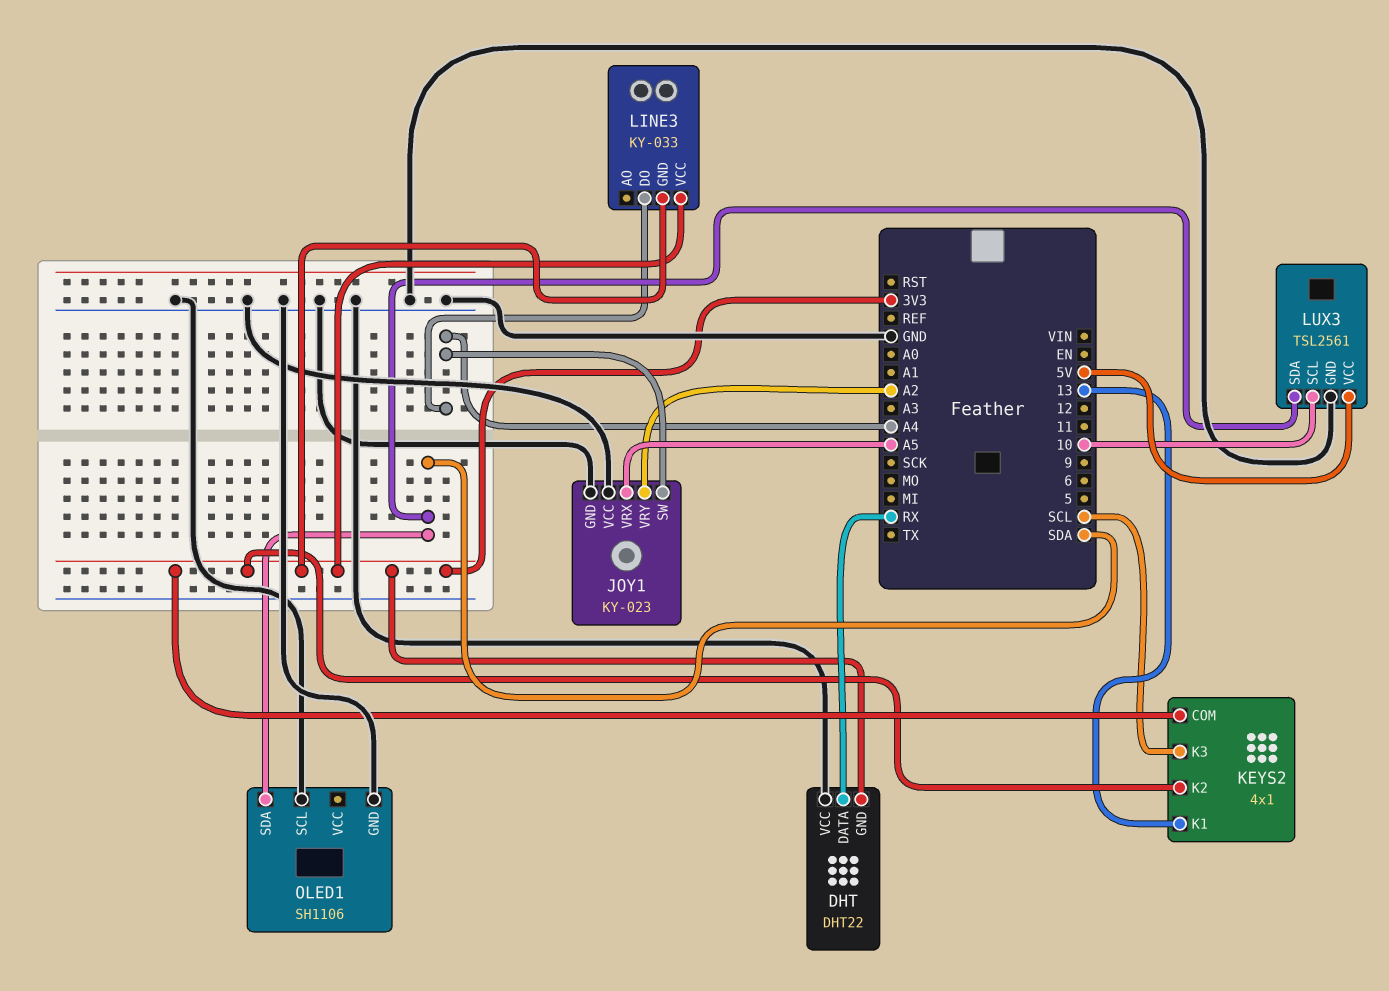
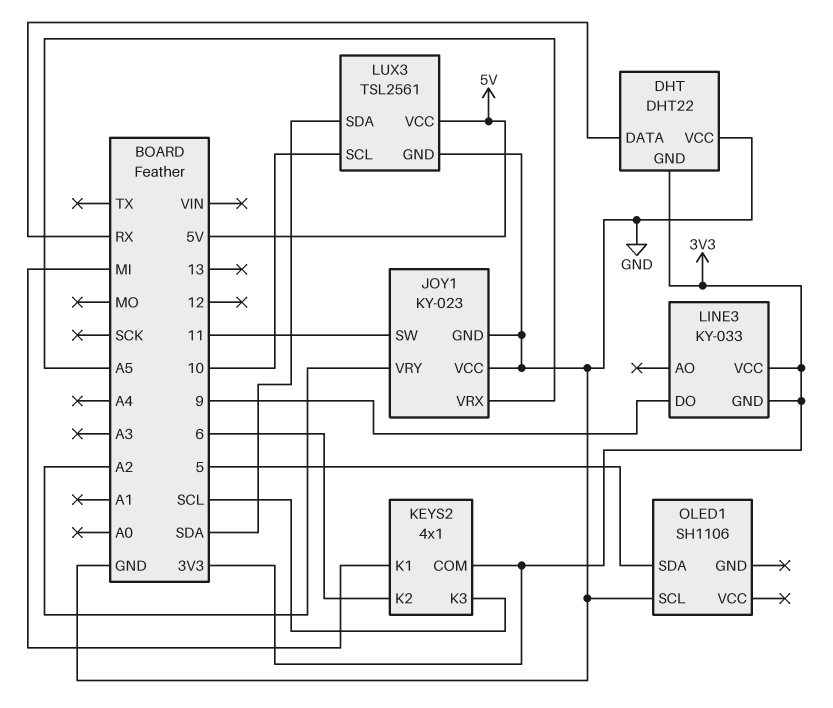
JOY1 pin SW: A4 -> 11
KEYS2 pin K1: 13 -> MI
KEYS2 pin K2: 3V3 -> 6
LINE3 pin DO: A4 -> 9
OLED1 pin GND: GND -> none
OLED1 pin SDA: SDA -> 5

